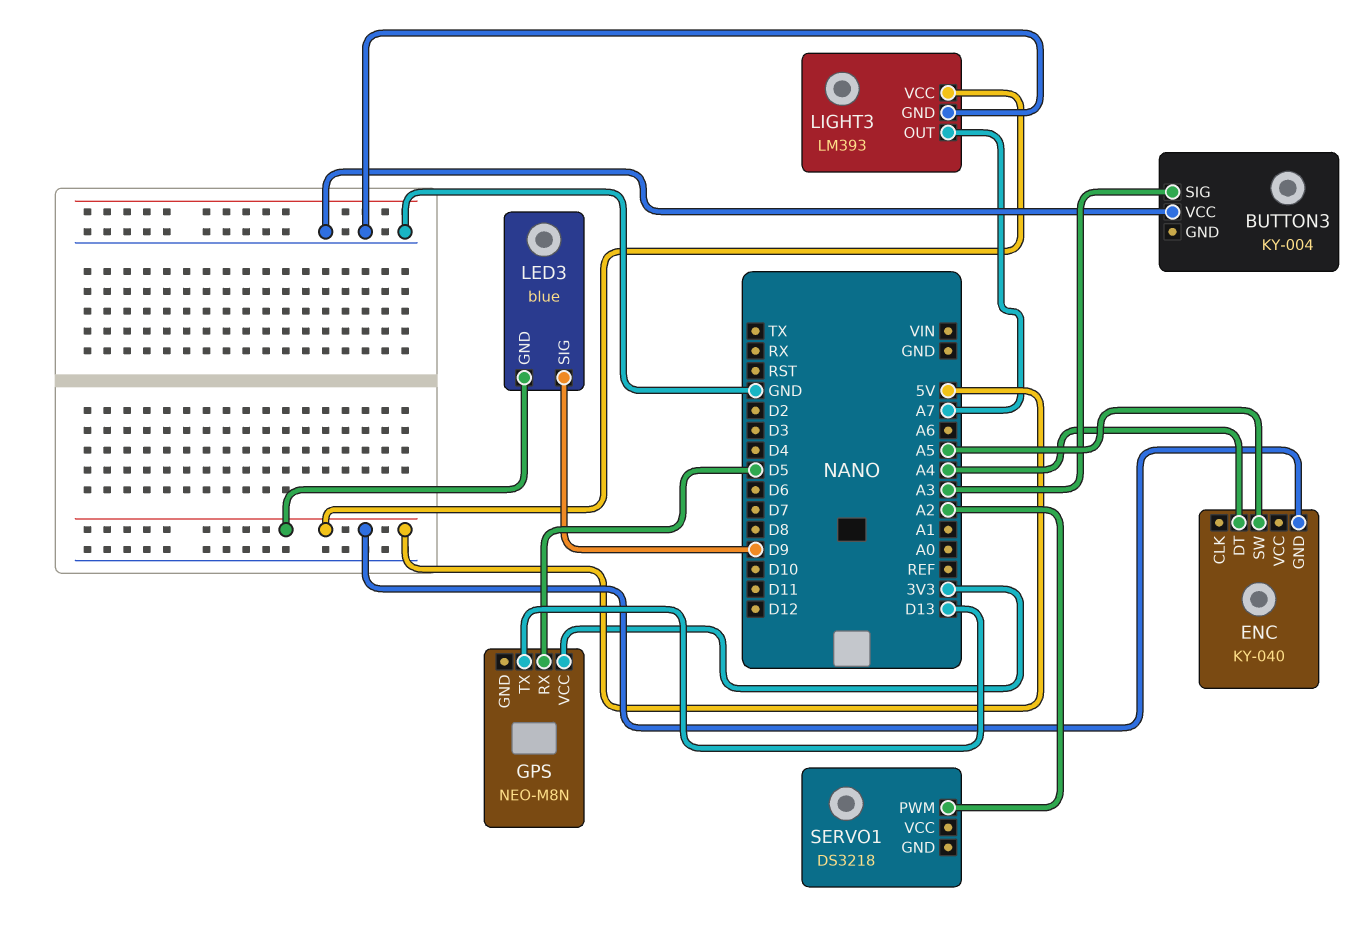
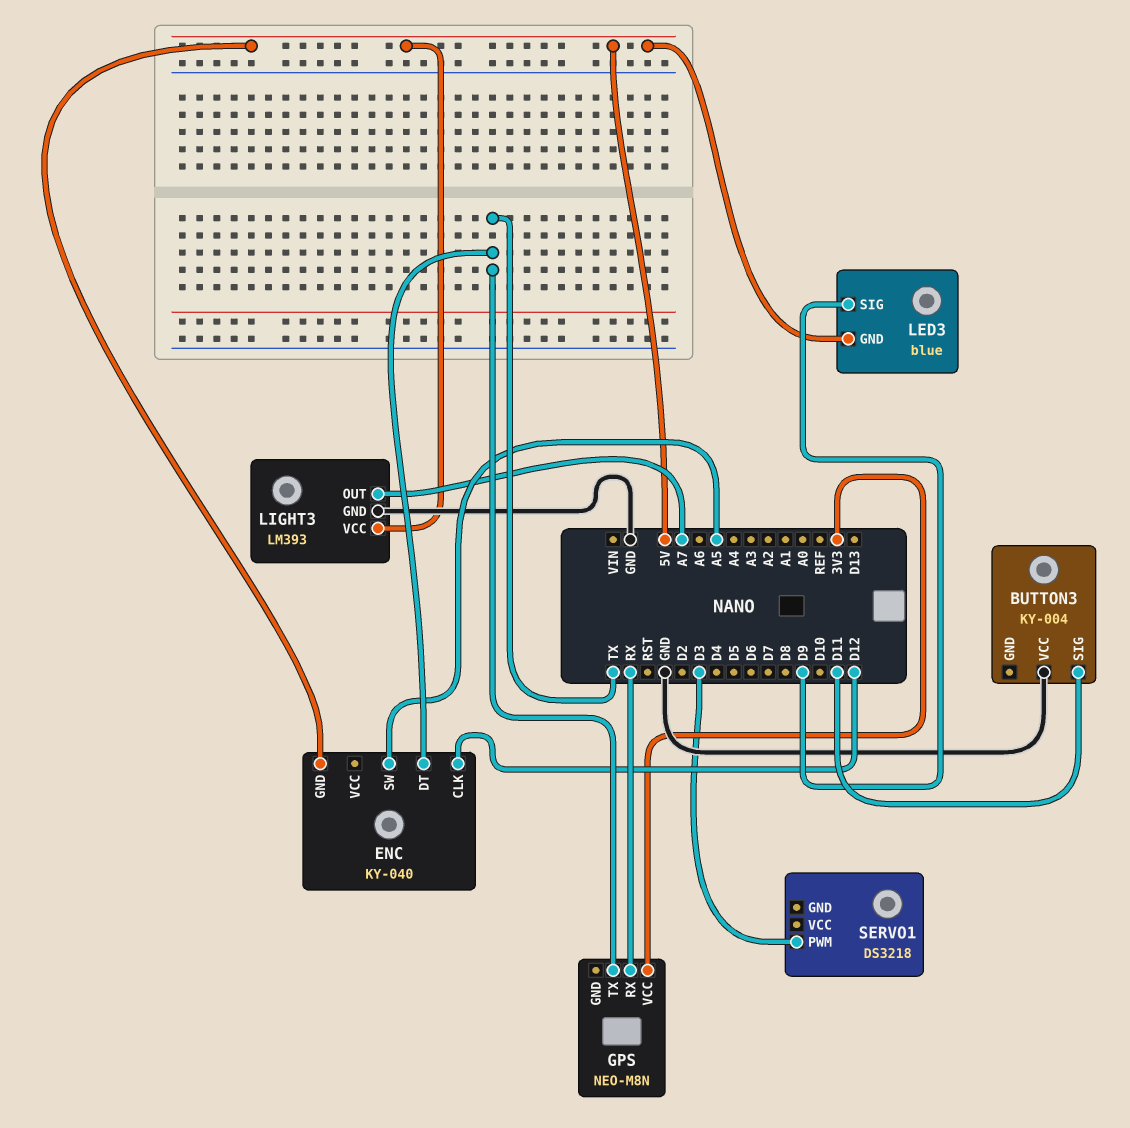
BUTTON3 pin SIG: A3 -> D11
ENC pin CLK: none -> D12
ENC pin DT: A4 -> TX
GPS pin RX: D5 -> RX
GPS pin TX: D13 -> TX
SERVO1 pin PWM: A2 -> D3

